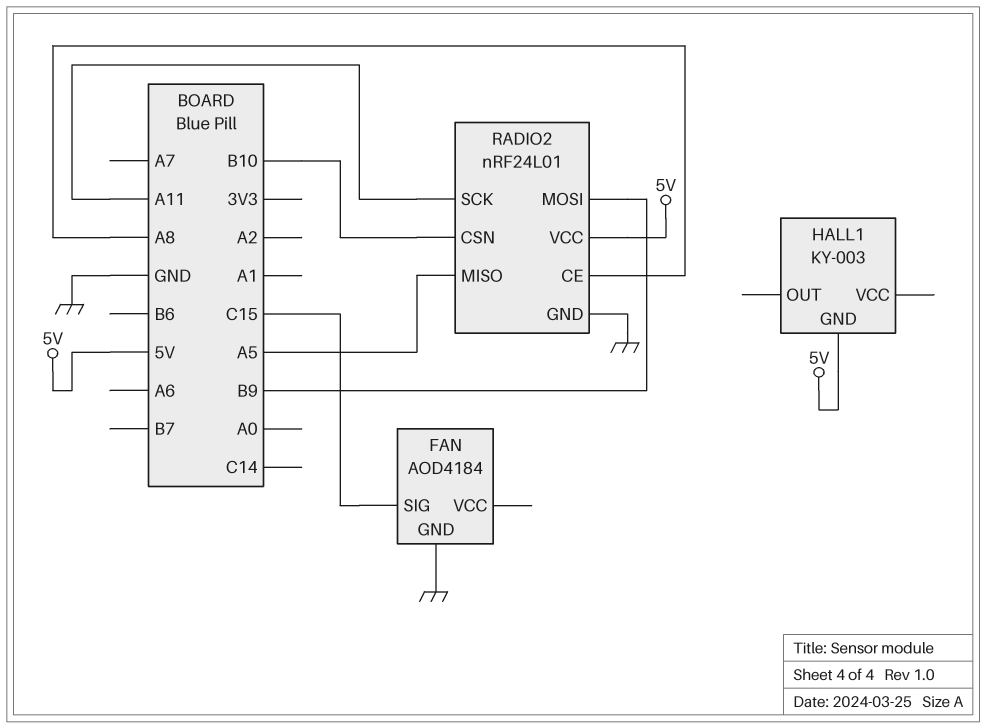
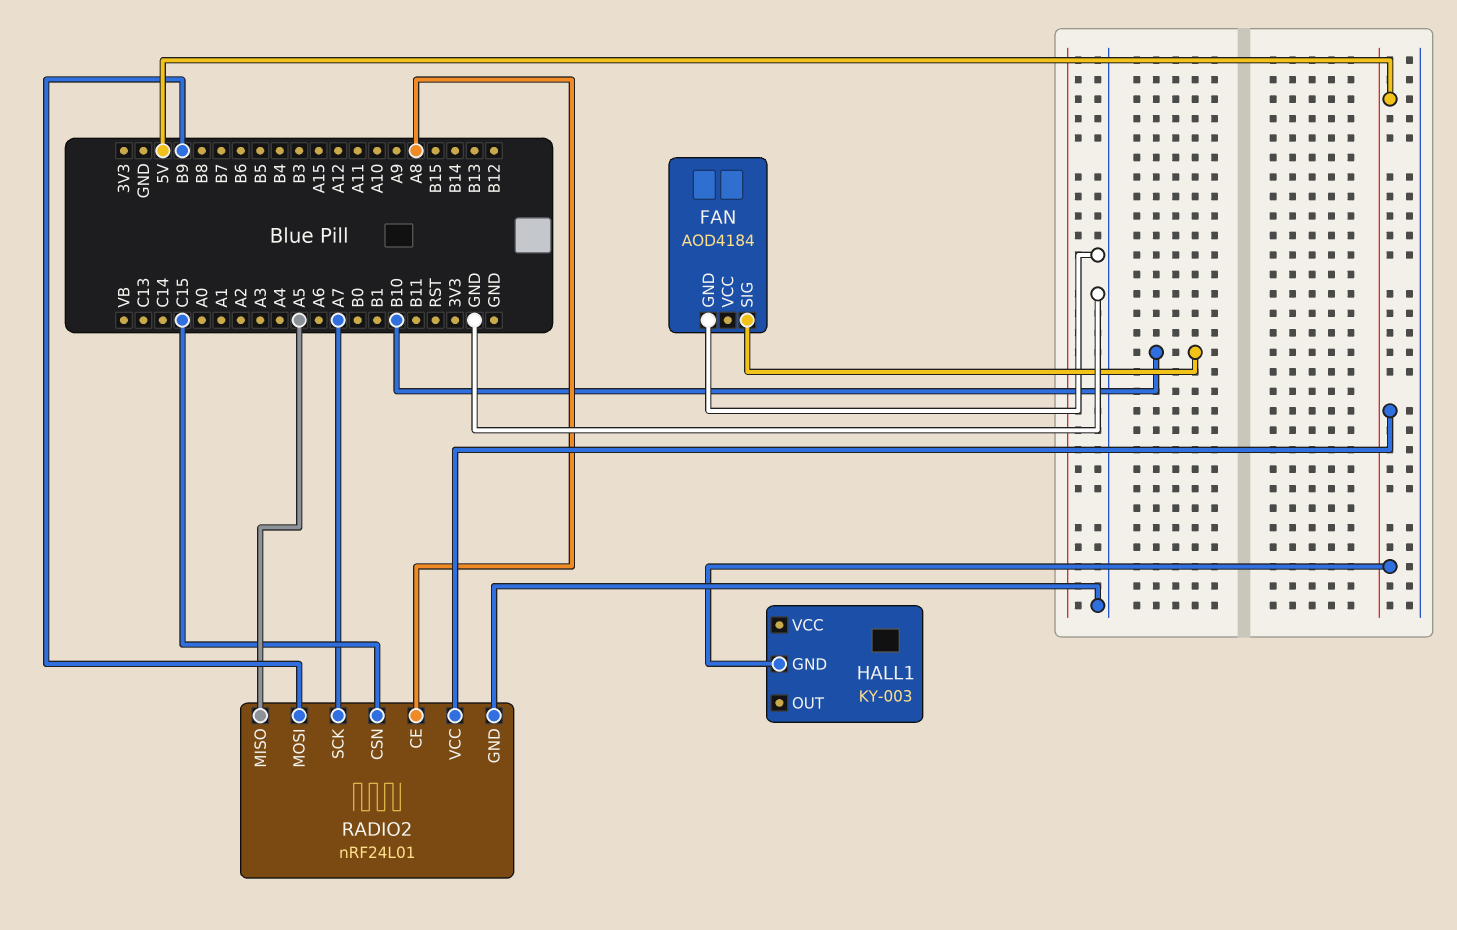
FAN pin SIG: C15 -> B10
RADIO2 pin CSN: B10 -> C15
RADIO2 pin SCK: A11 -> A7

